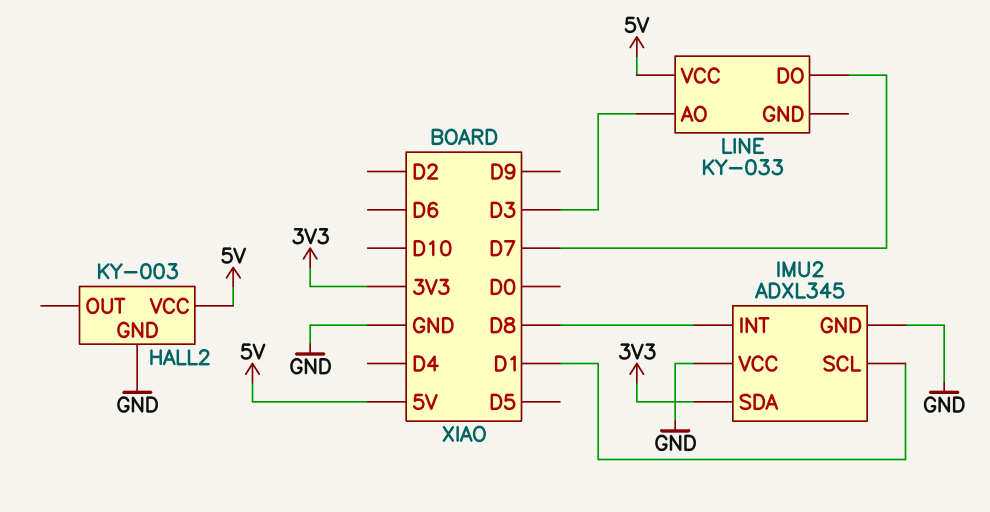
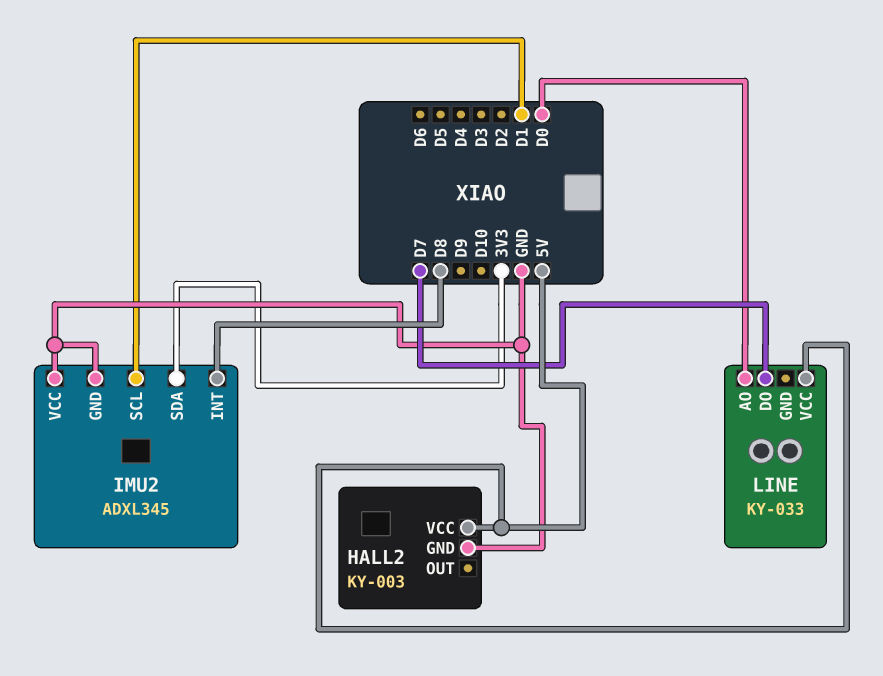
LINE pin AO: D3 -> D0

